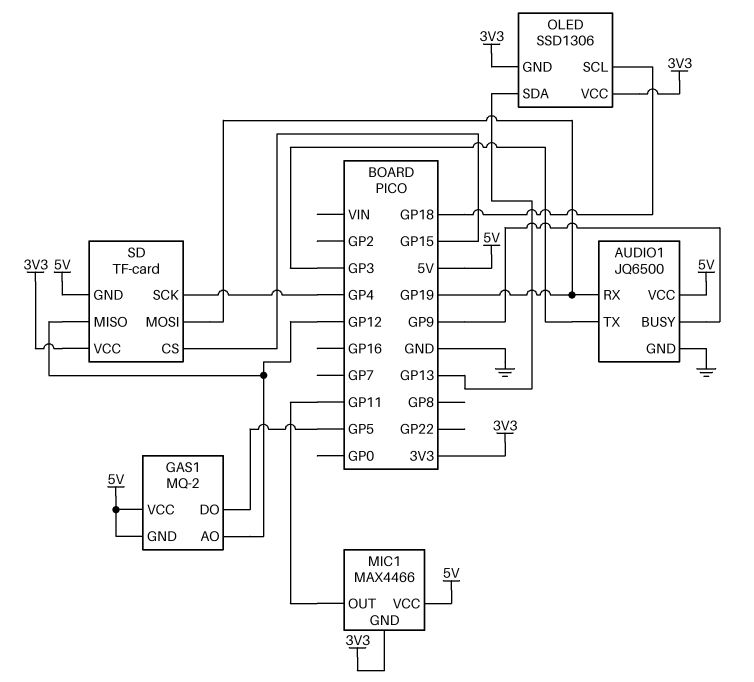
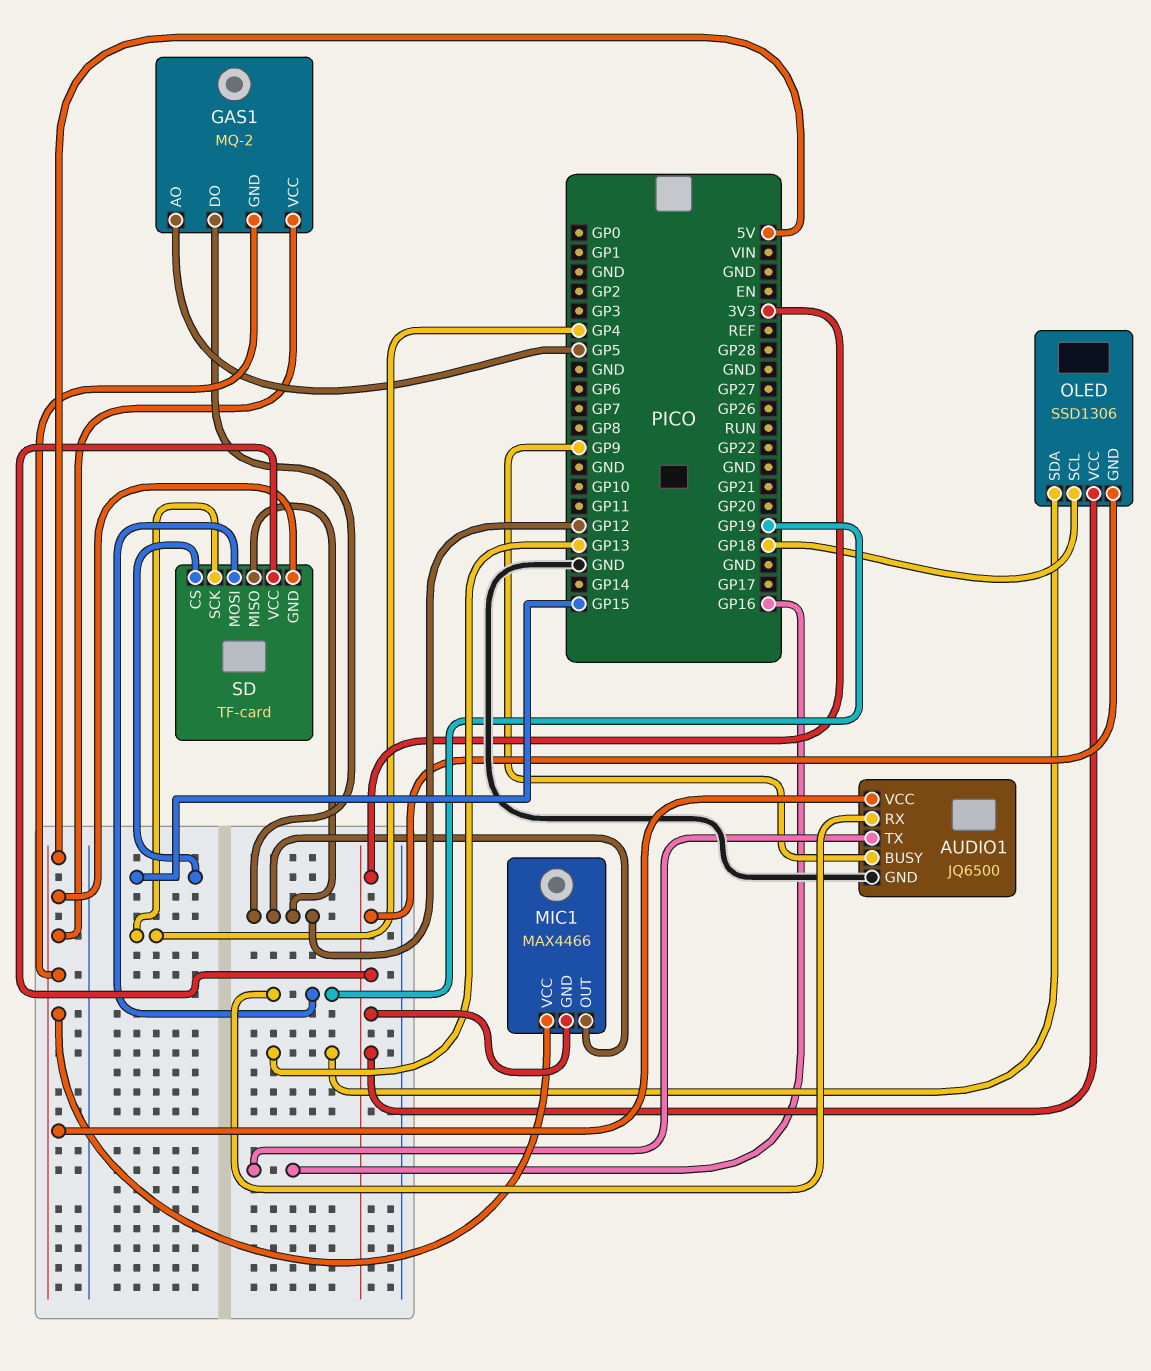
AUDIO1 pin TX: GP3 -> GP16
GAS1 pin AO: GP12 -> GP5
GAS1 pin DO: GP5 -> GP12
MIC1 pin OUT: GP11 -> GP12

